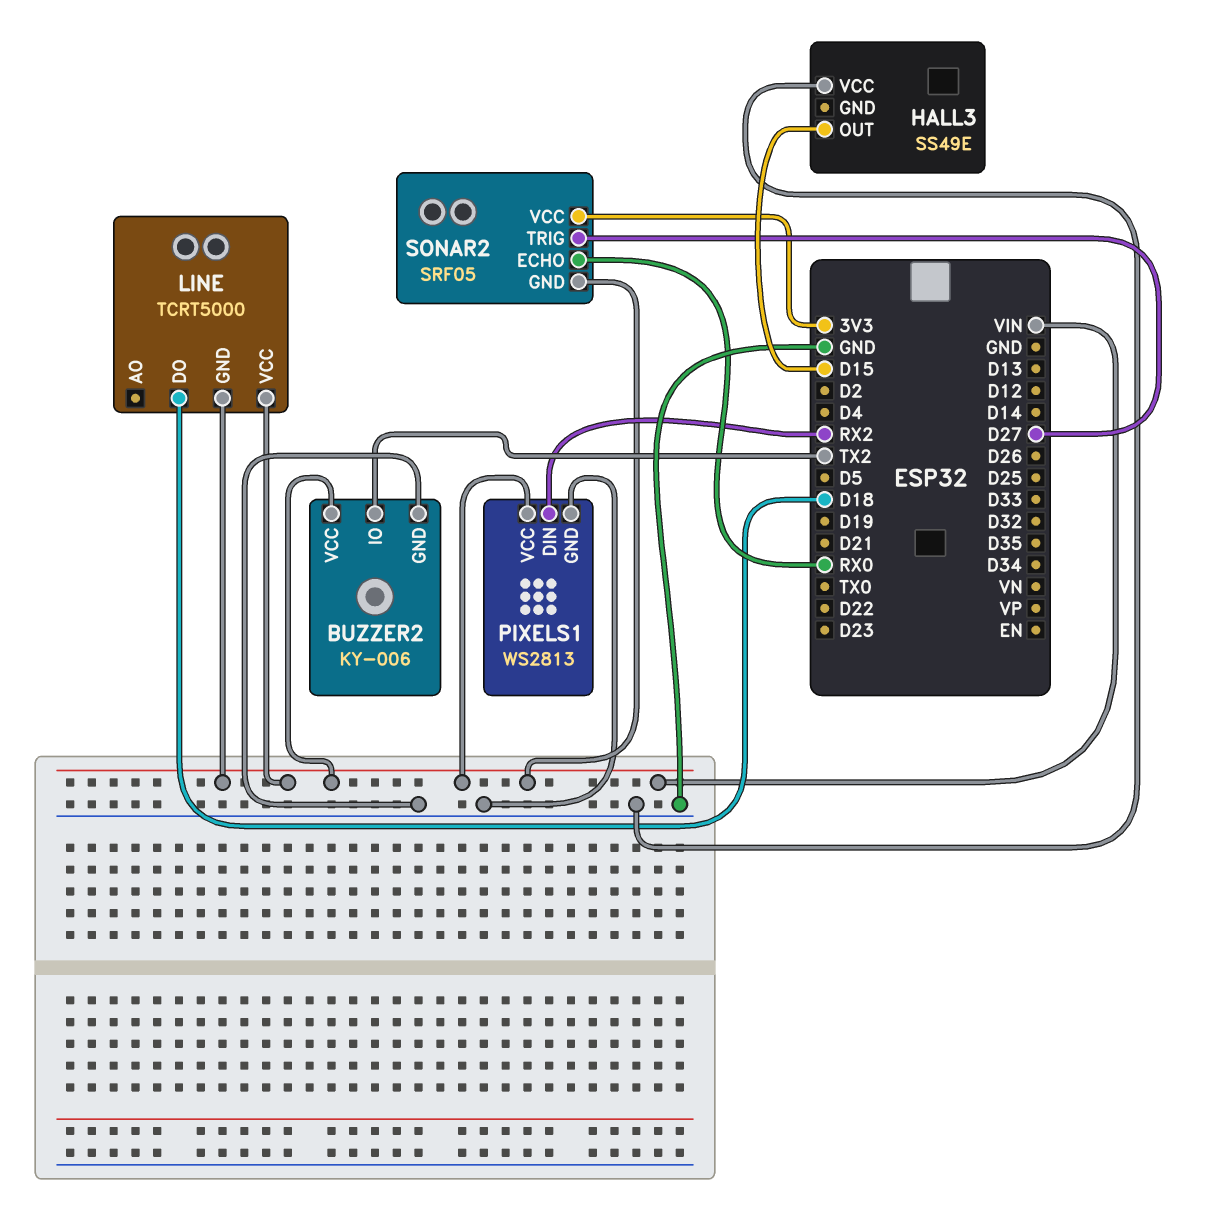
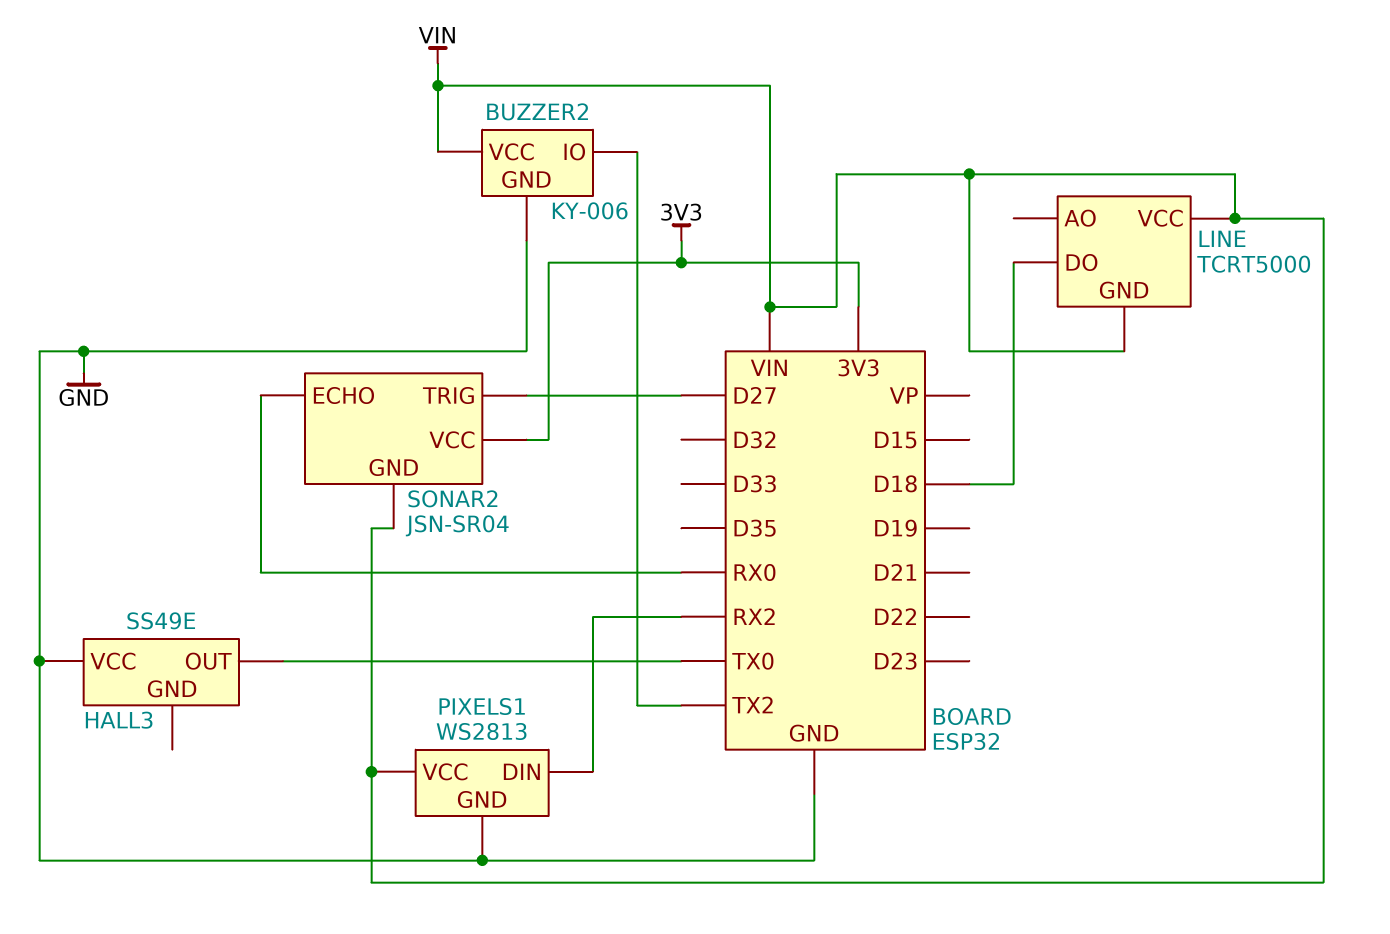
HALL3 pin OUT: D15 -> TX0
SONAR2: SRF05 -> JSN-SR04

